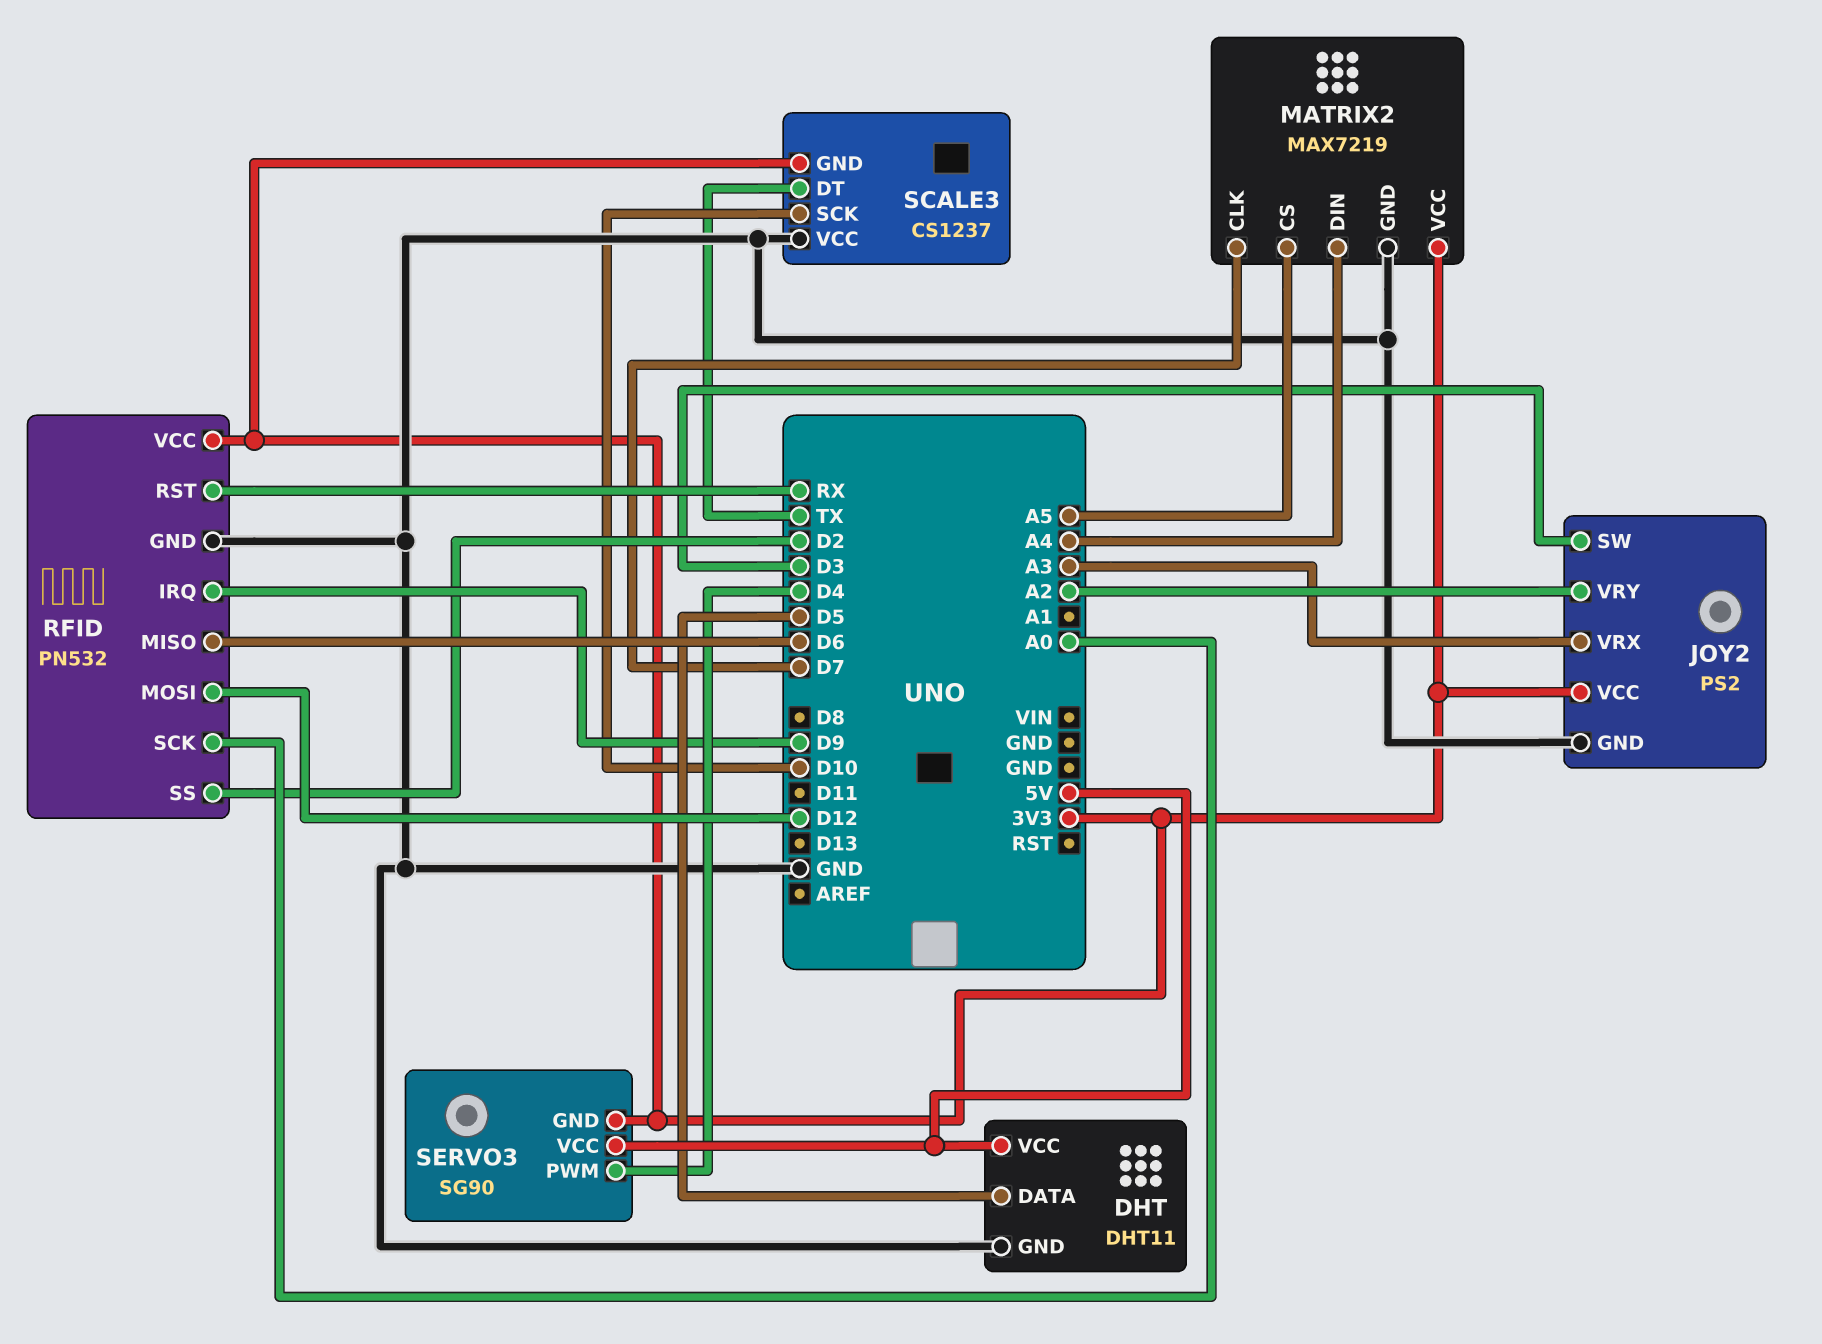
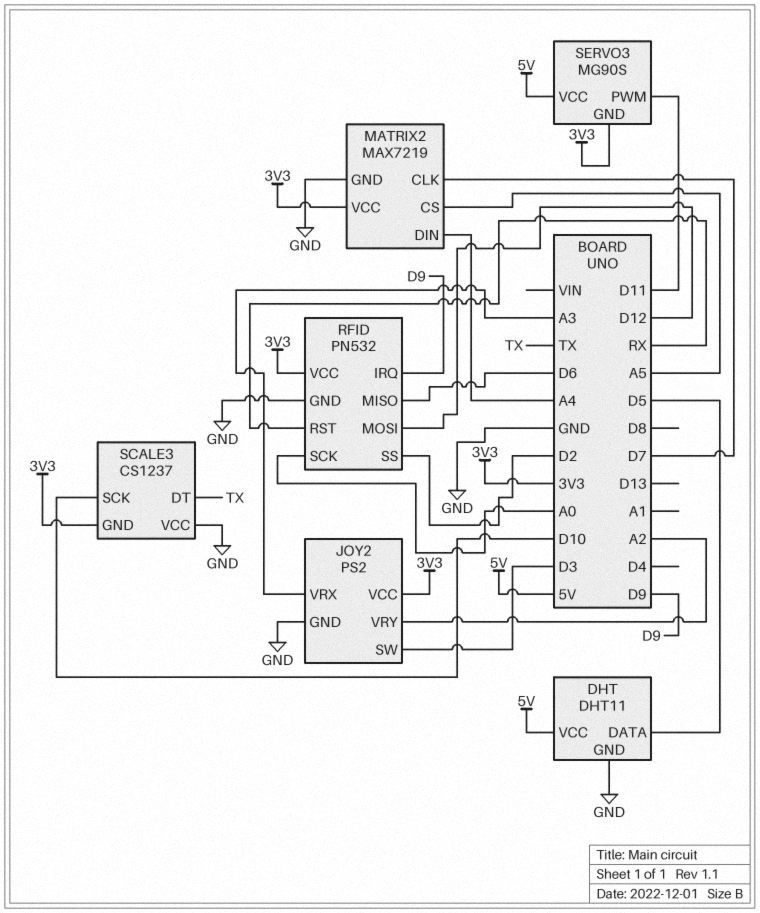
SERVO3: SG90 -> MG90S
SERVO3 pin PWM: D4 -> D11

